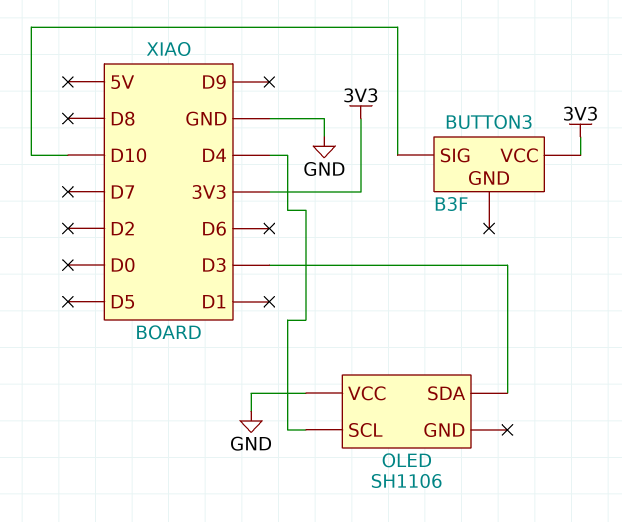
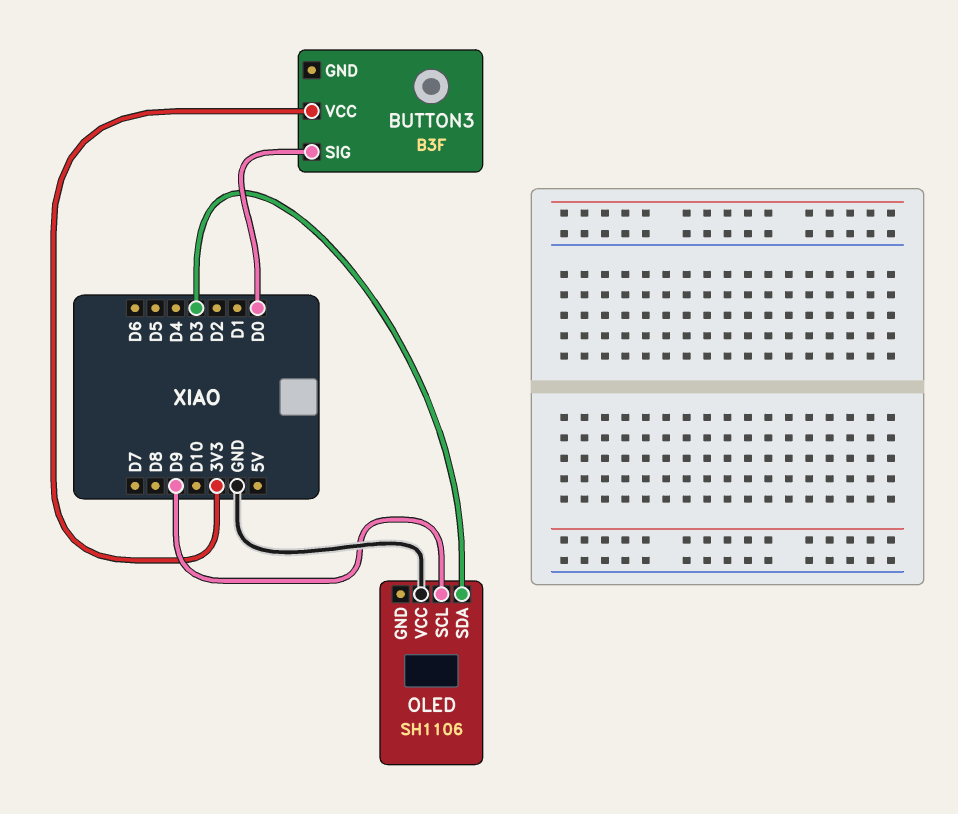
BUTTON3 pin SIG: D10 -> D0
OLED pin SCL: D4 -> D9

